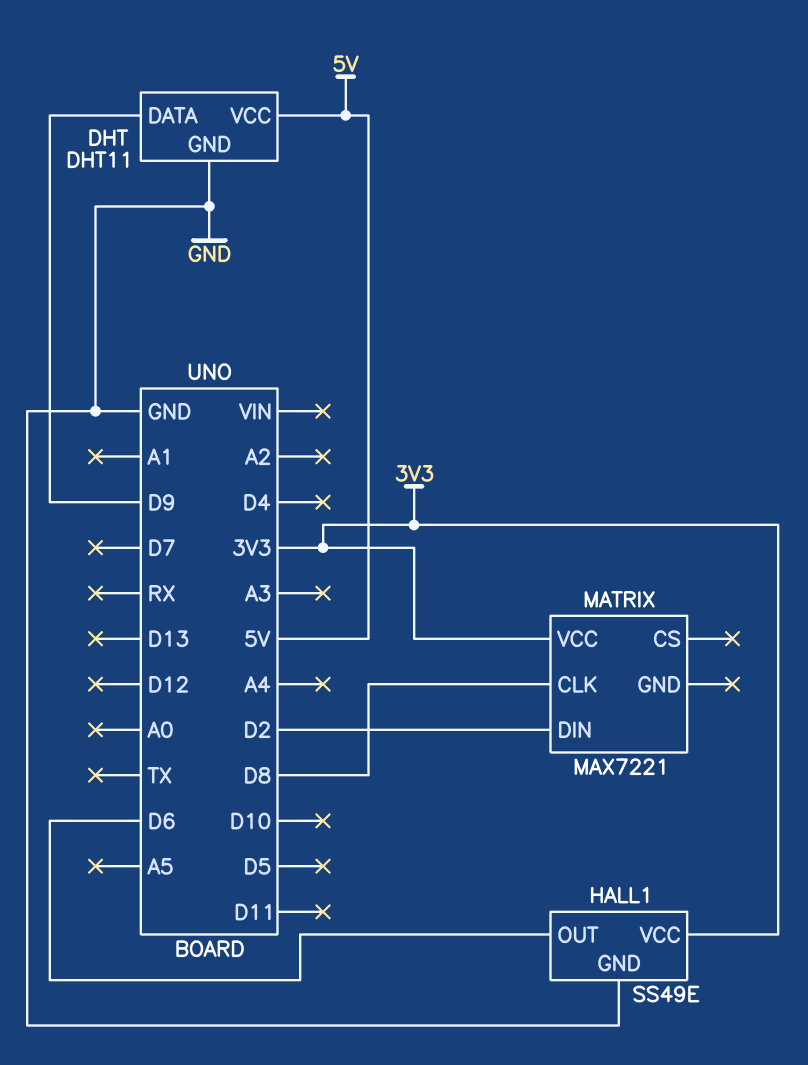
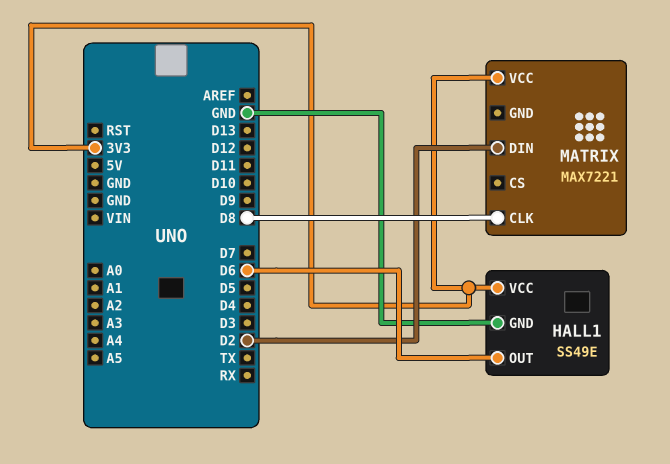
DHT: DHT11 -> none
DHT pin DATA: D9 -> none
DHT pin GND: GND -> none
DHT pin VCC: 5V -> none

